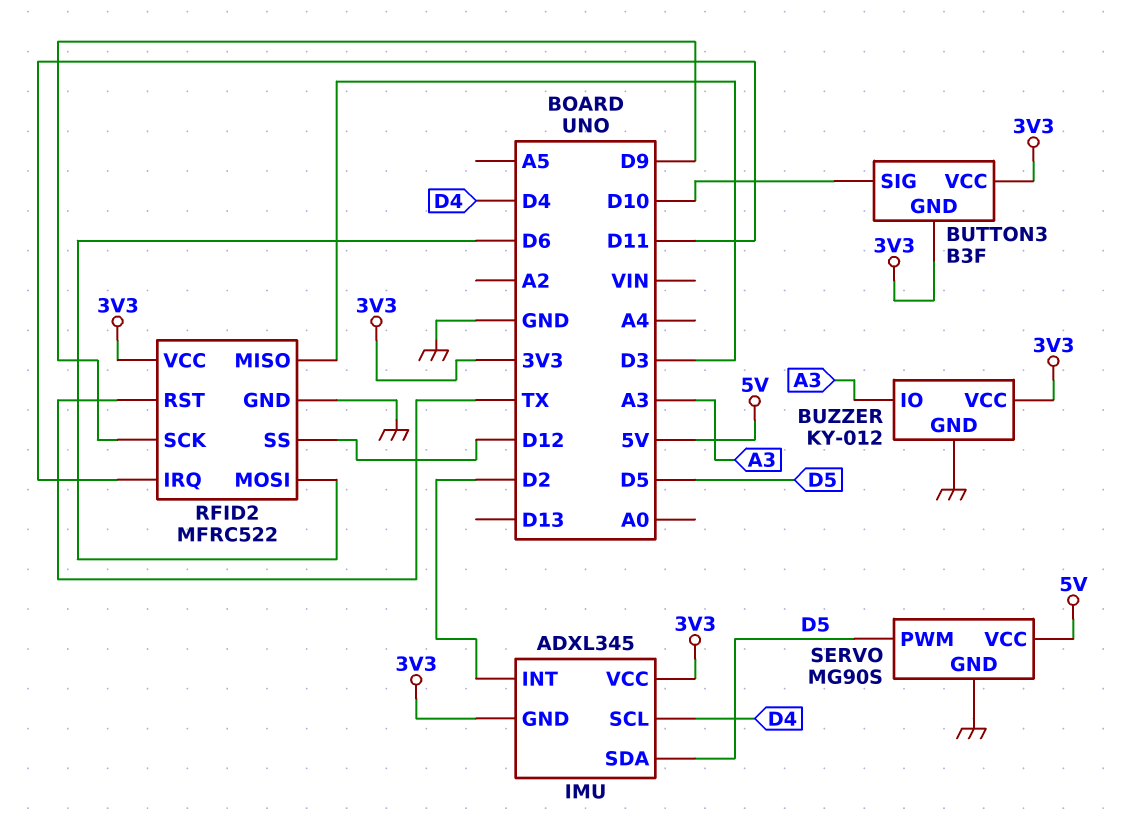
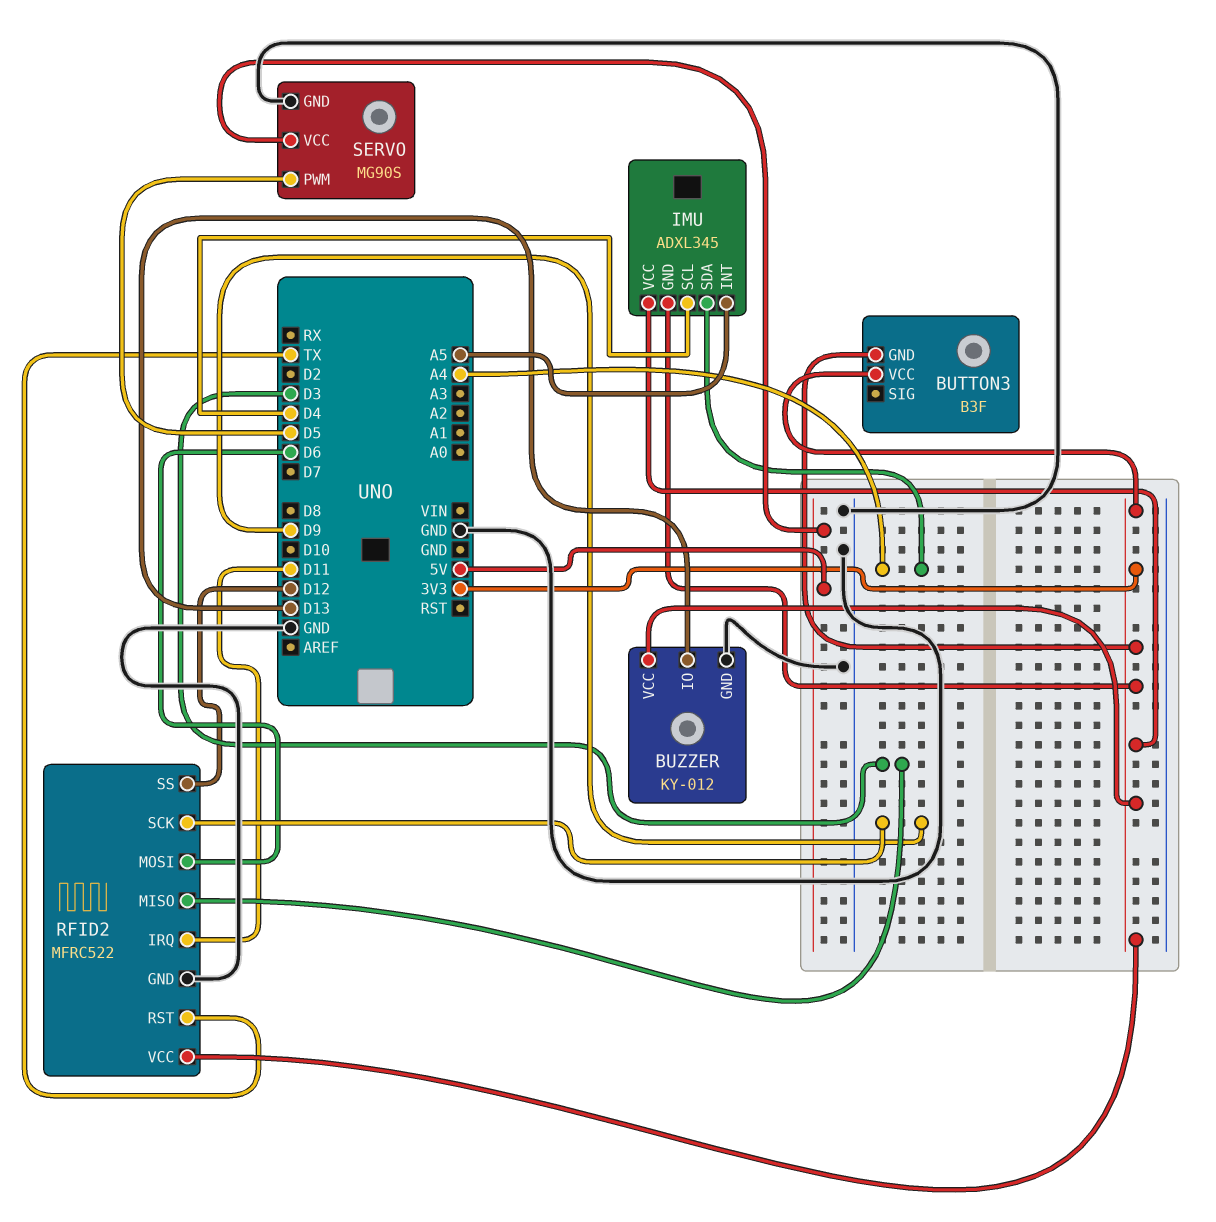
BUTTON3 pin SIG: D10 -> none
BUZZER pin IO: A3 -> D13
IMU pin INT: D2 -> A5
IMU pin SDA: D5 -> A4

